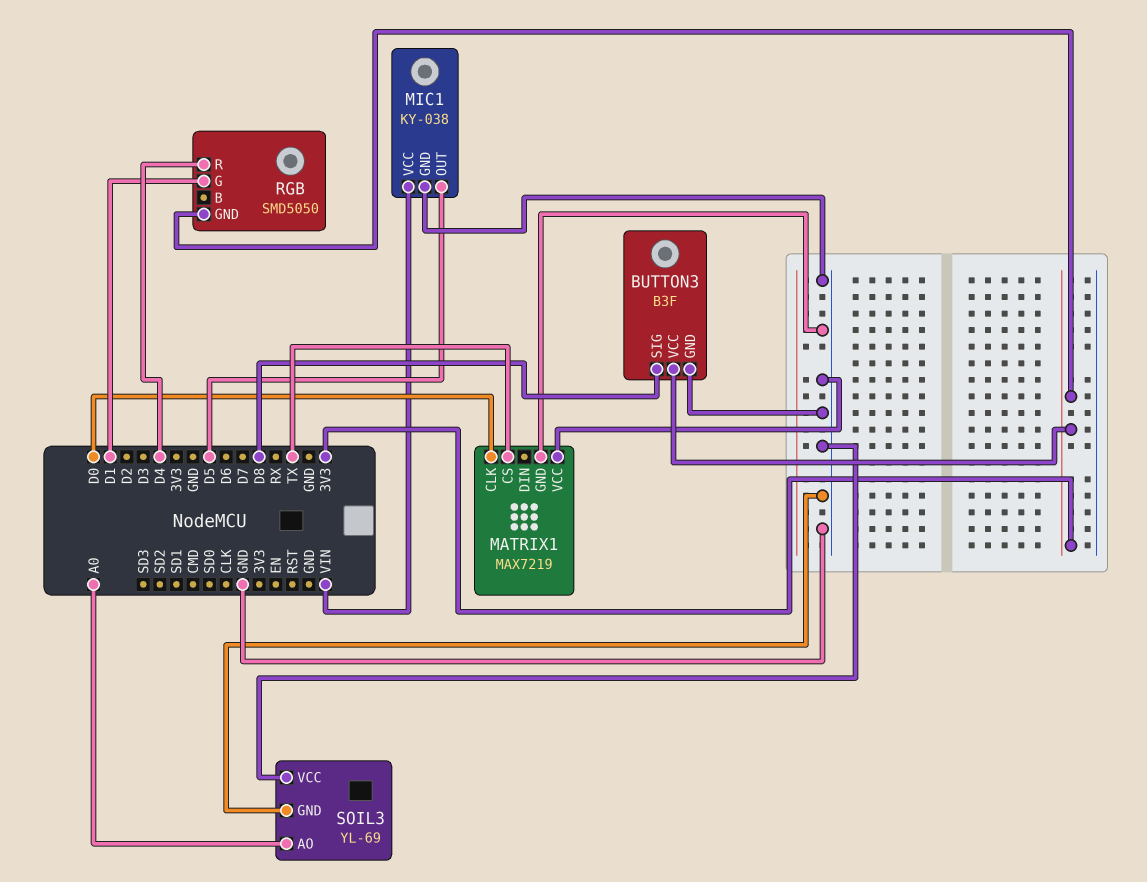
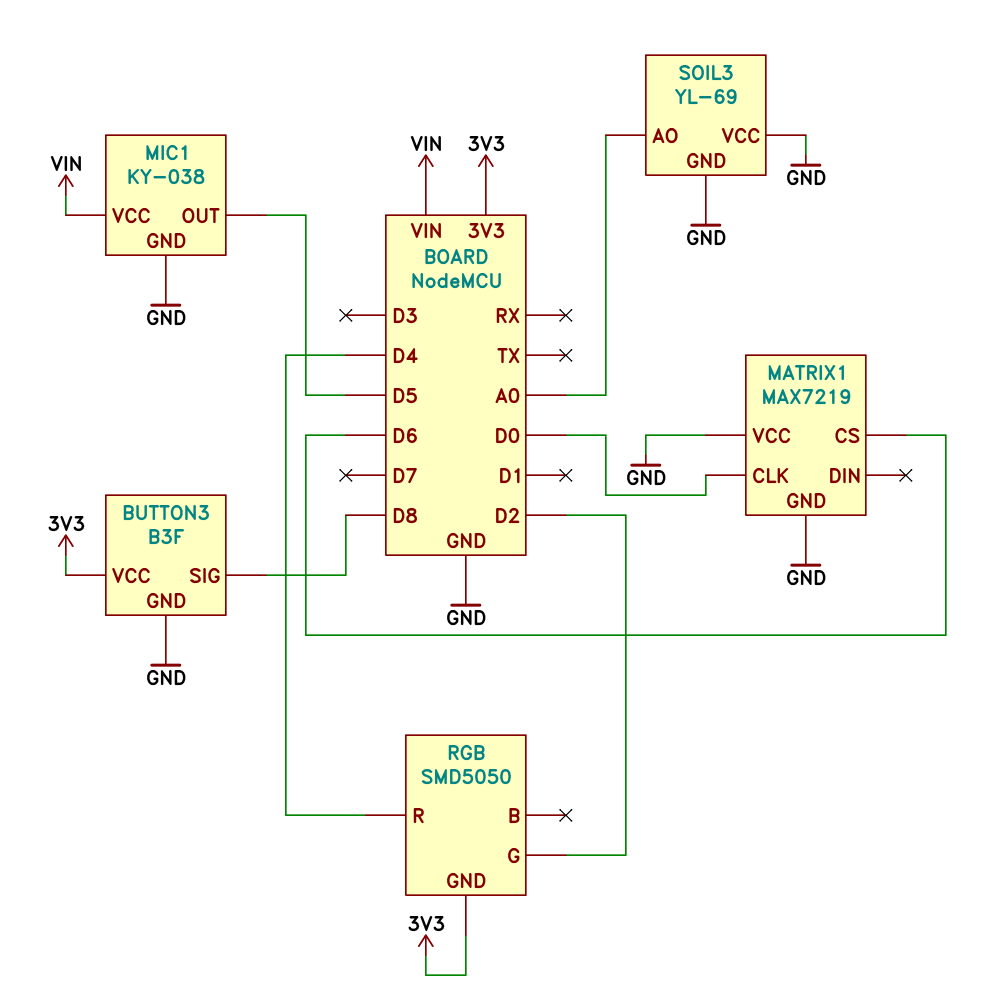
MATRIX1 pin CS: TX -> D6
RGB pin G: D1 -> D2

